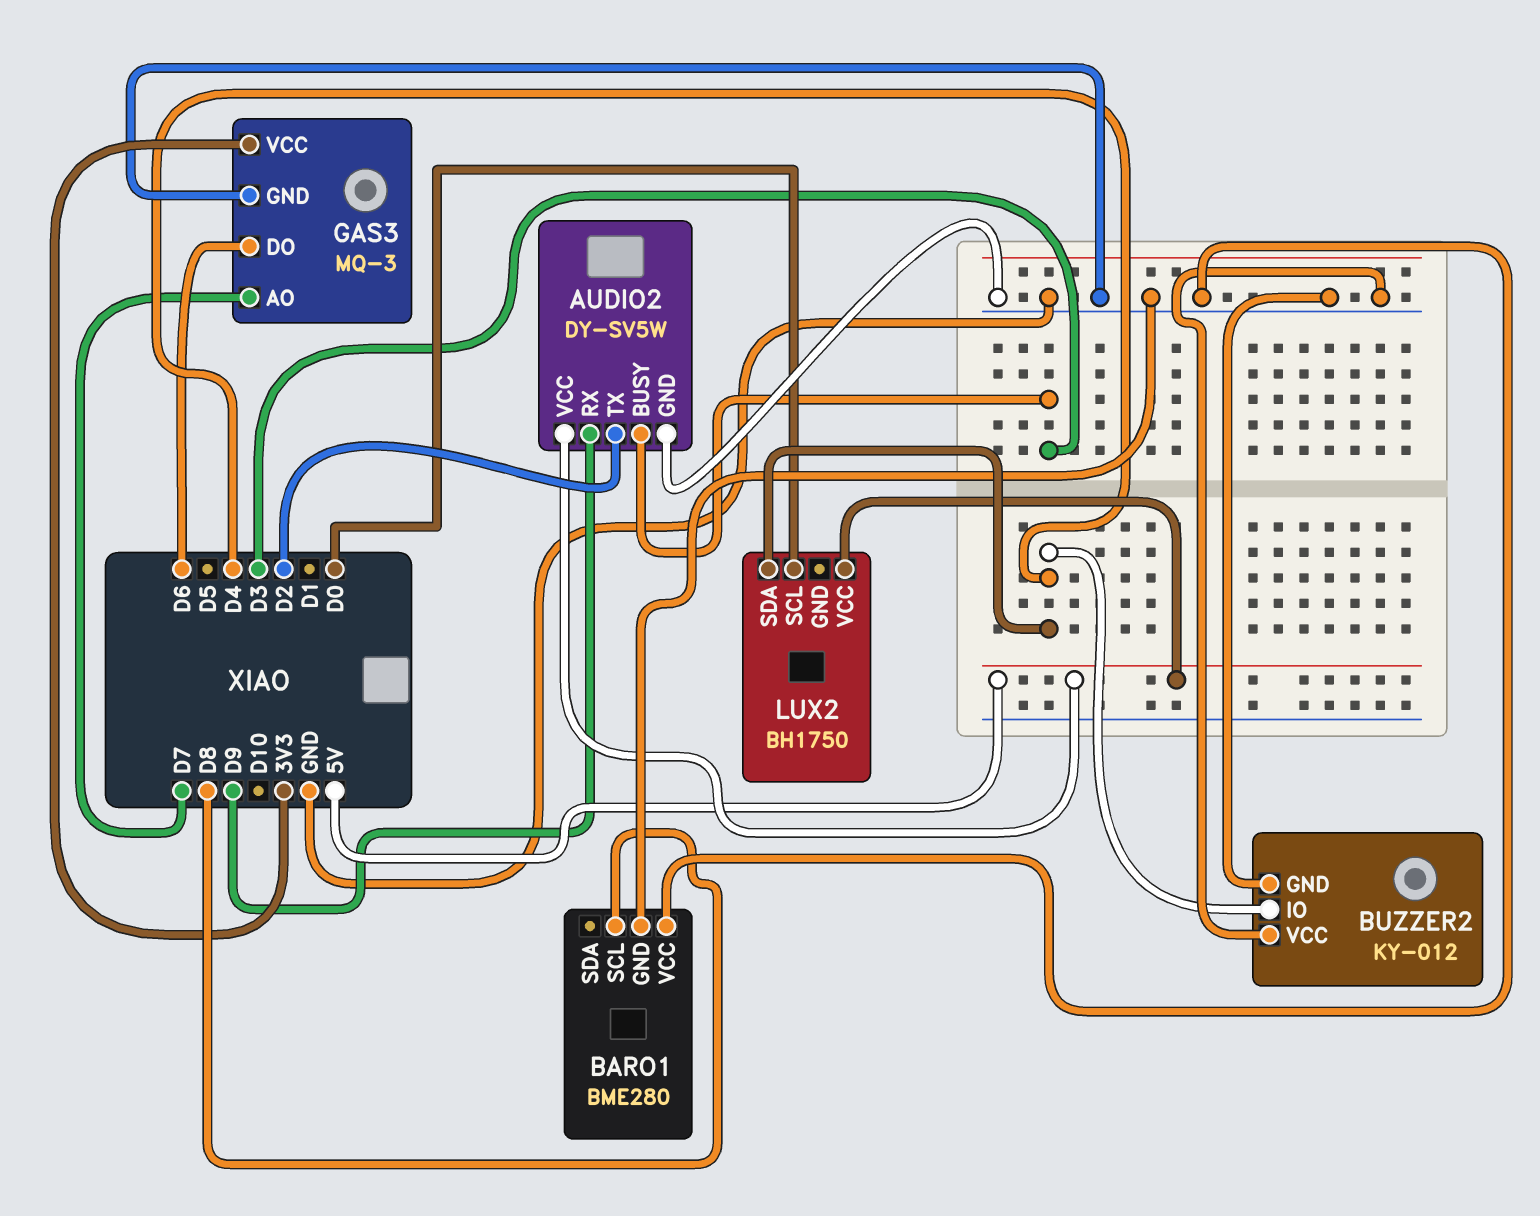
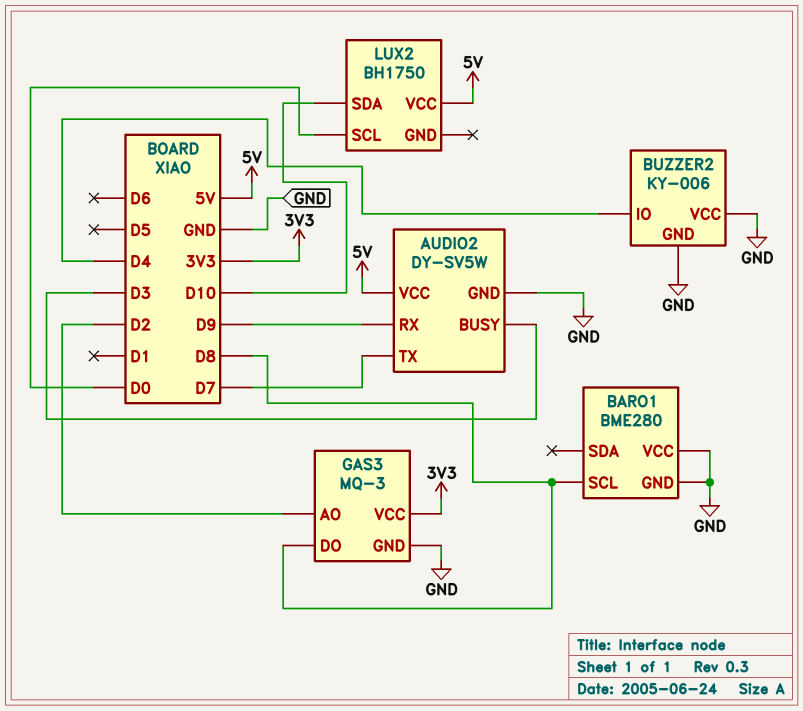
AUDIO2 pin TX: D2 -> D7
BUZZER2: KY-012 -> KY-006
GAS3 pin AO: D7 -> D2
GAS3 pin DO: D6 -> D8
LUX2 pin SDA: D4 -> D10

